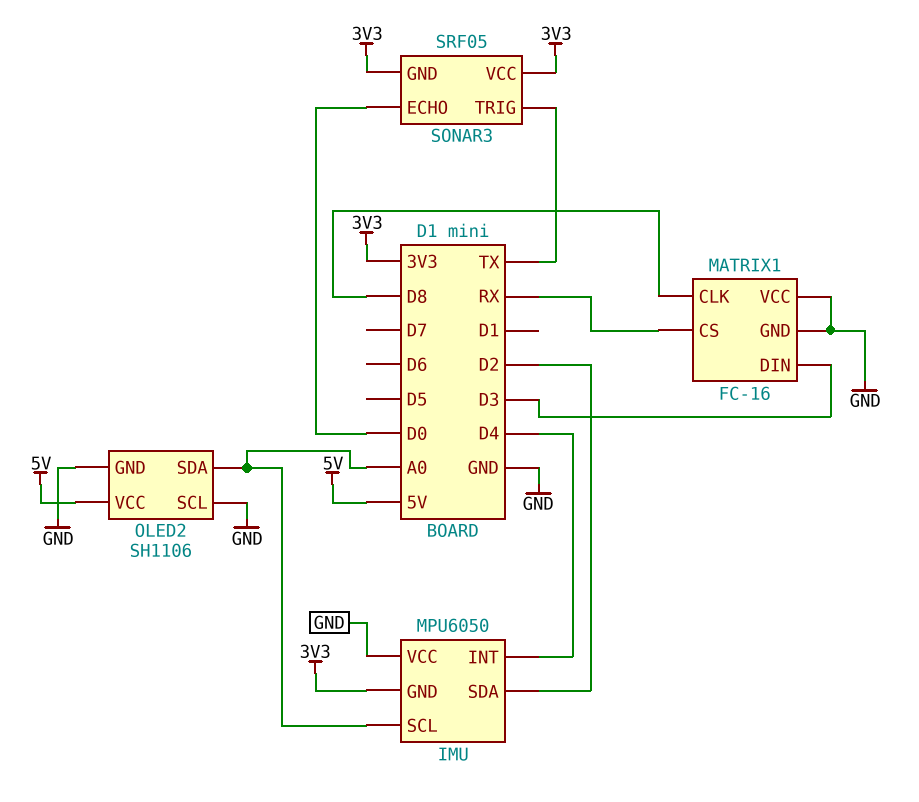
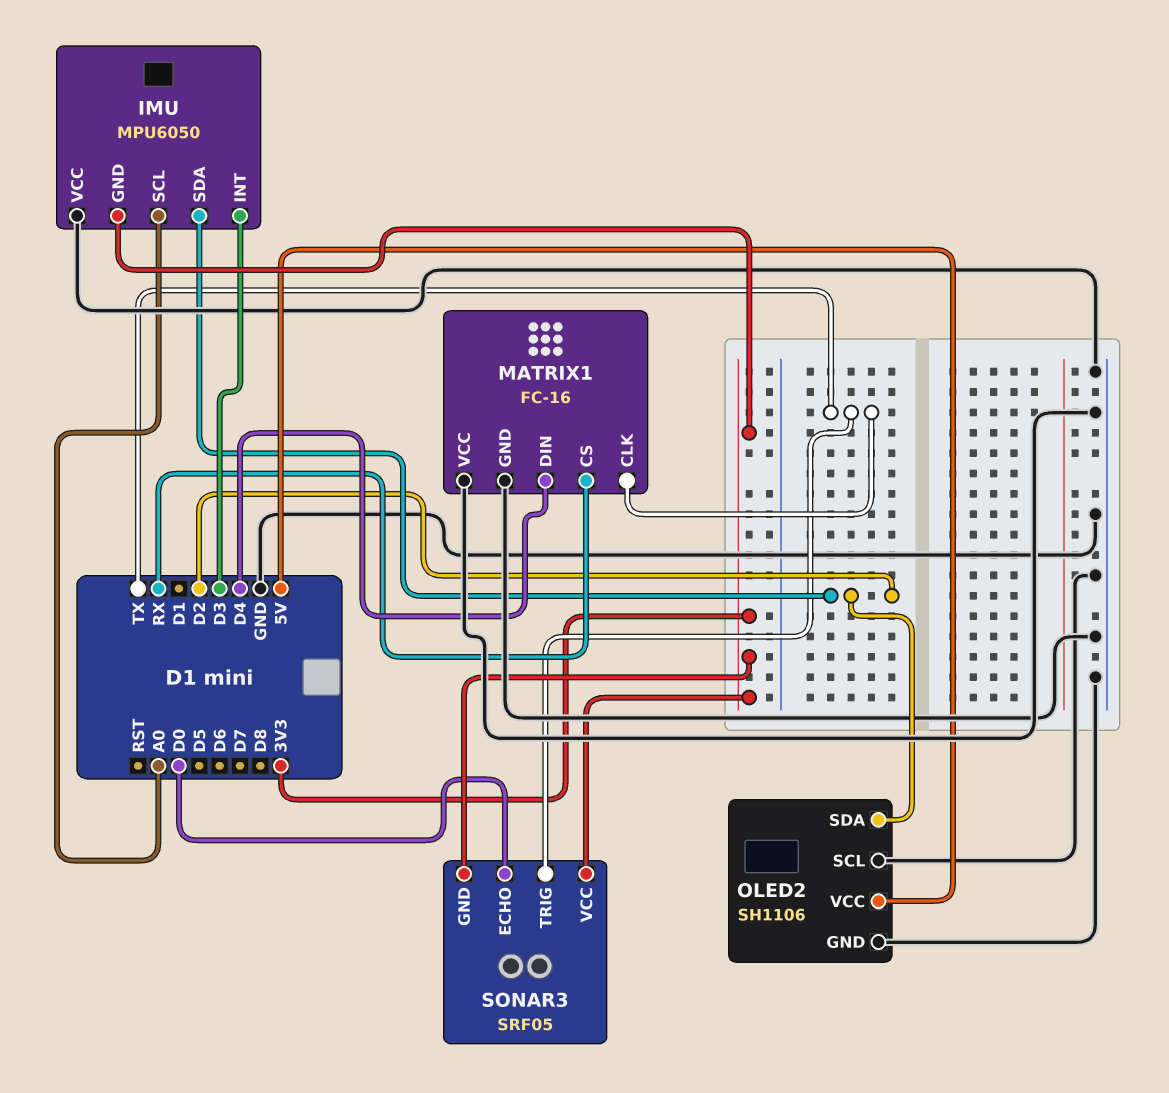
IMU pin INT: D4 -> D3
MATRIX1 pin CLK: D8 -> TX
MATRIX1 pin DIN: D3 -> D4
OLED2 pin SDA: A0 -> D2

